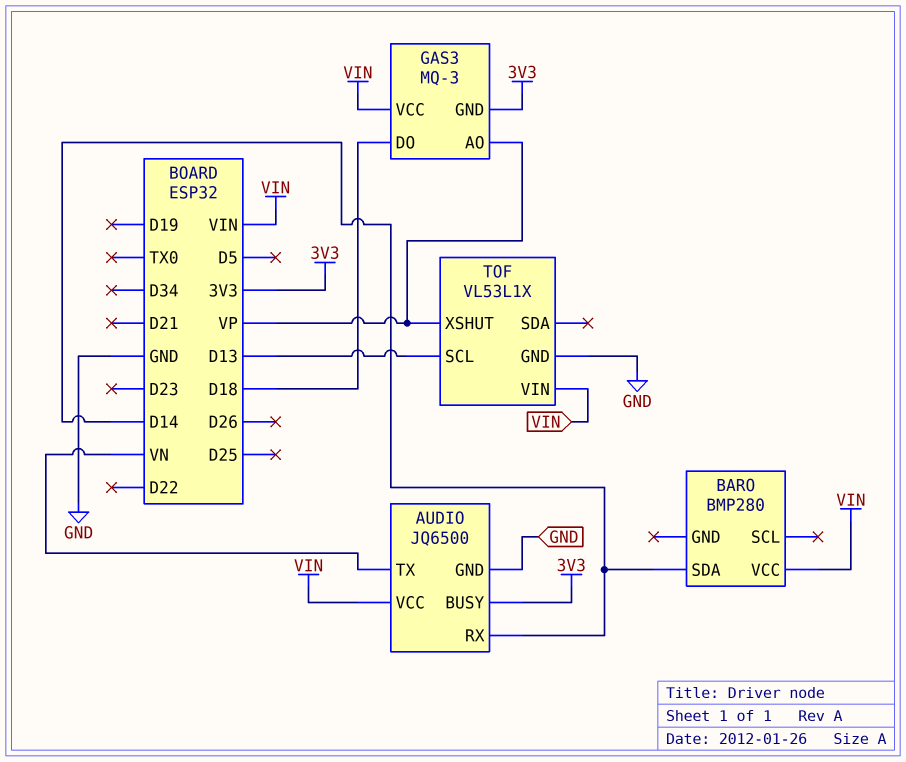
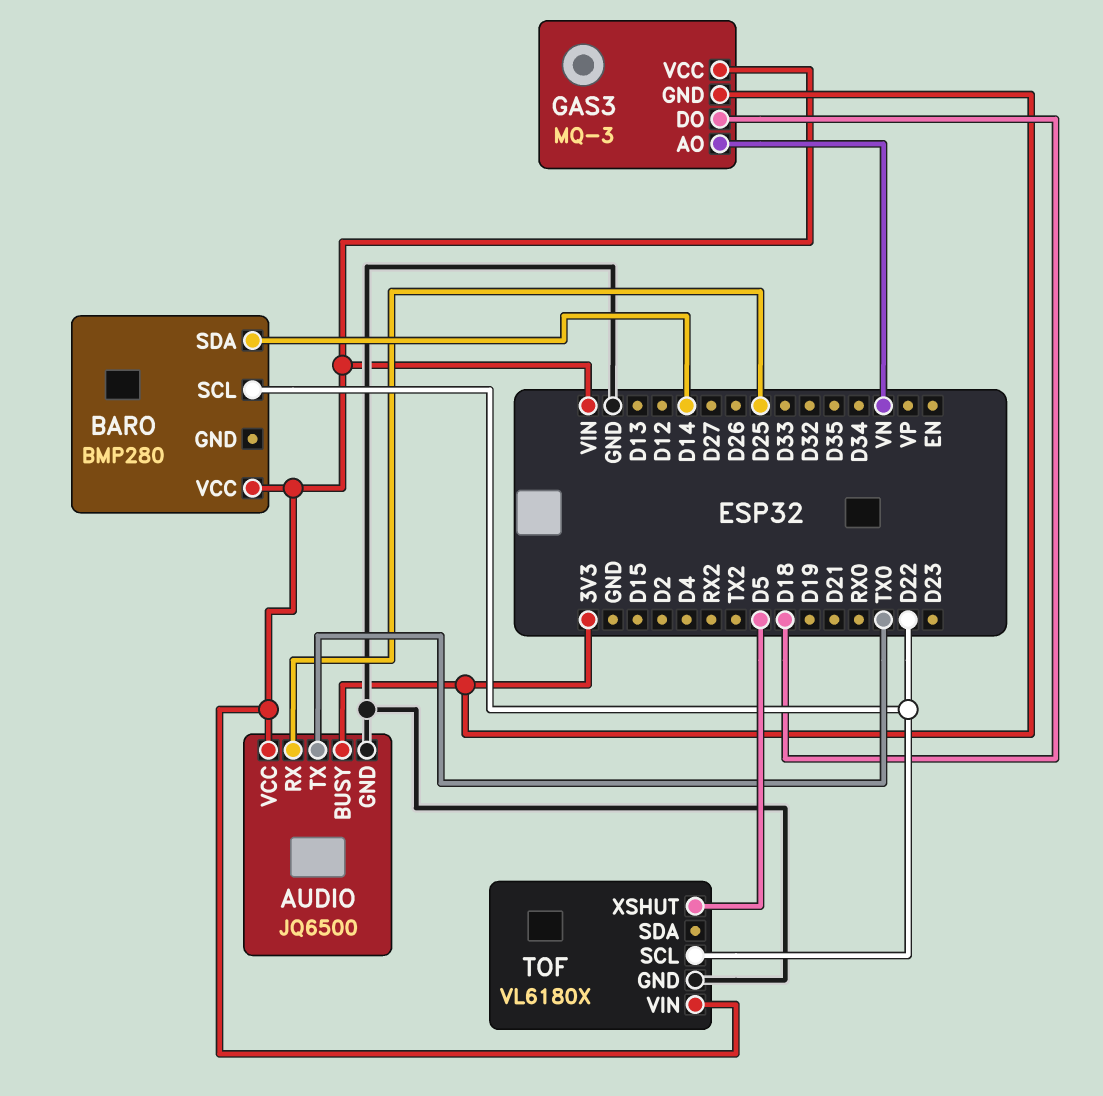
AUDIO pin RX: D14 -> D25
AUDIO pin TX: VN -> TX0
BARO pin SCL: none -> D22
GAS3 pin AO: VP -> VN
TOF: VL53L1X -> VL6180X
TOF pin SCL: D13 -> D22
TOF pin XSHUT: VP -> D5

